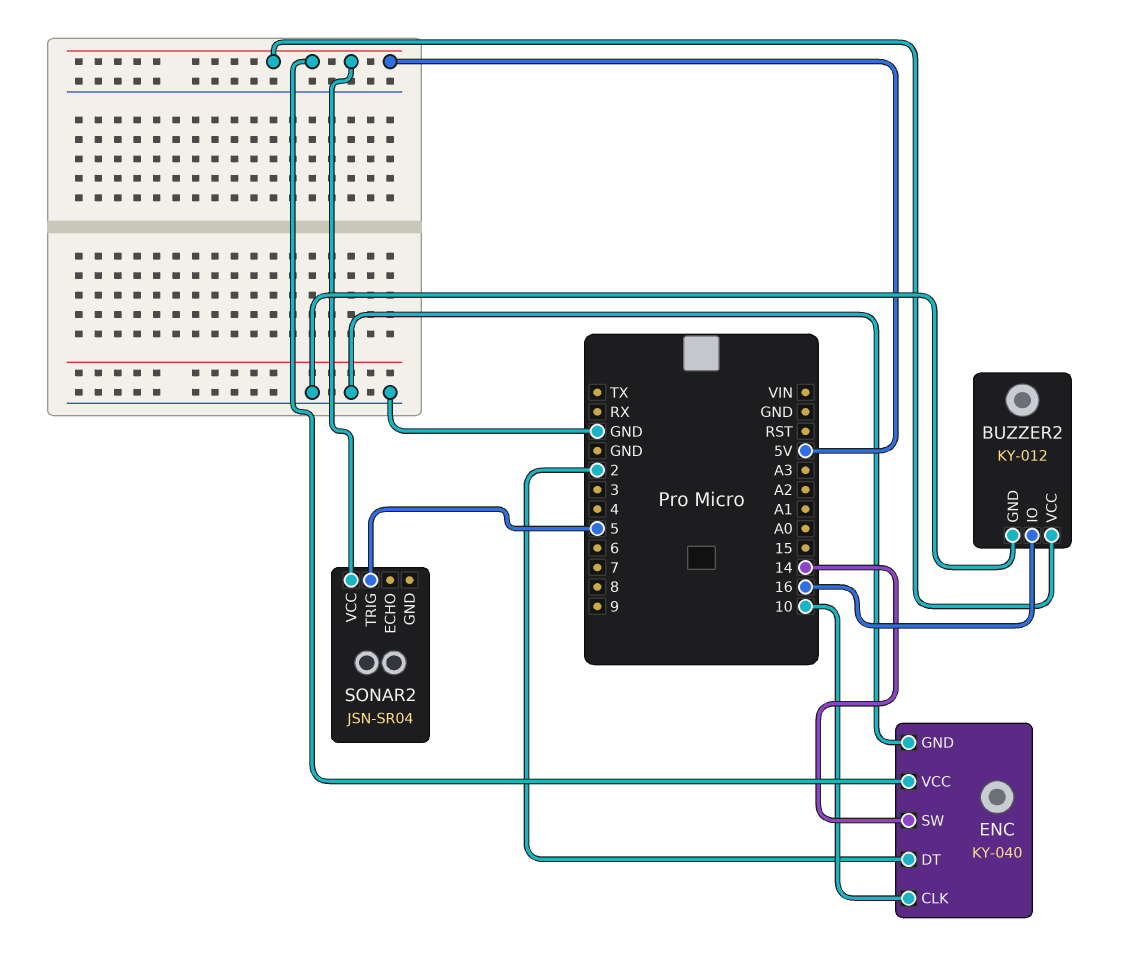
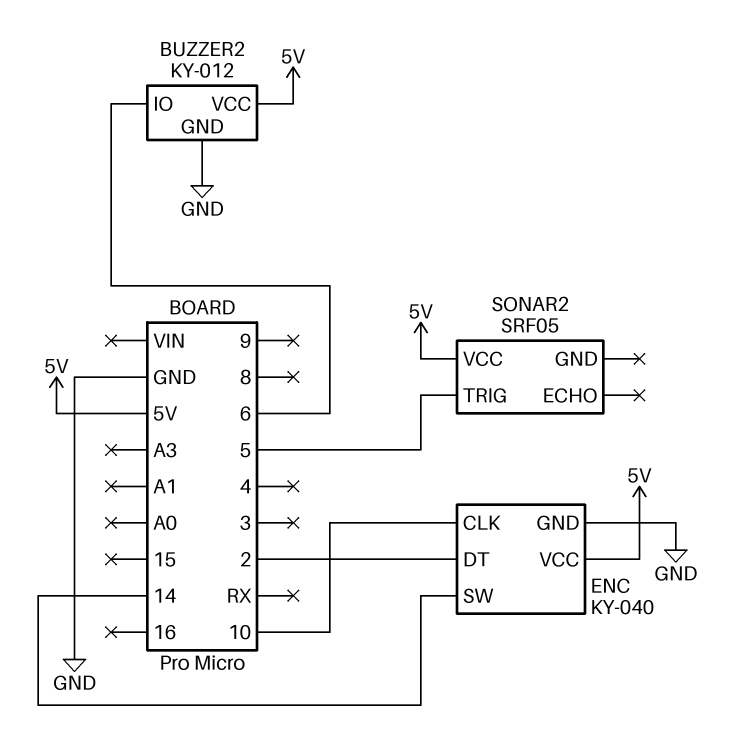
BUZZER2 pin IO: 16 -> 6
SONAR2: JSN-SR04 -> SRF05

